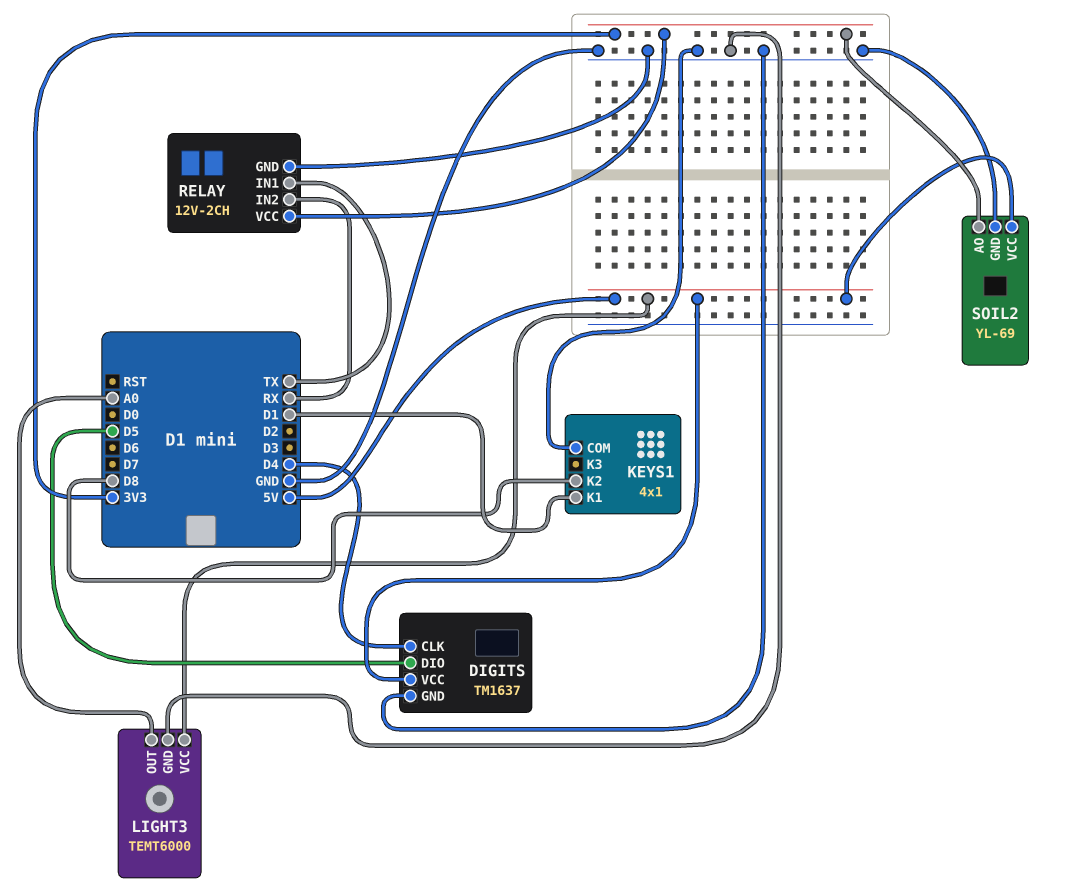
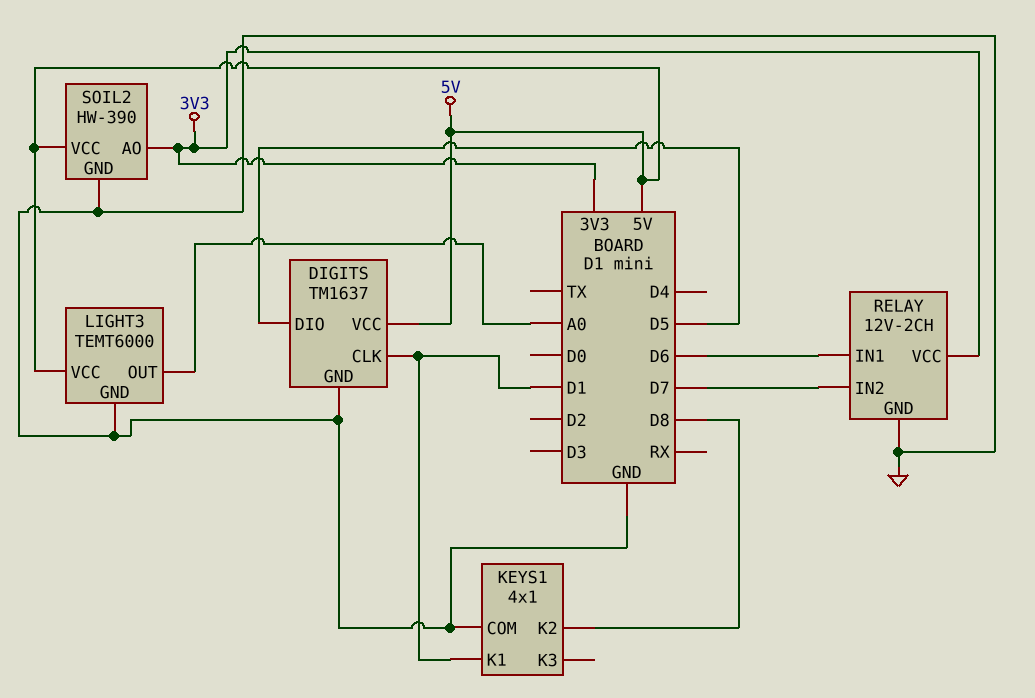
DIGITS pin CLK: D4 -> D1
RELAY pin IN1: TX -> D6
RELAY pin IN2: RX -> D7
SOIL2: YL-69 -> HW-390

